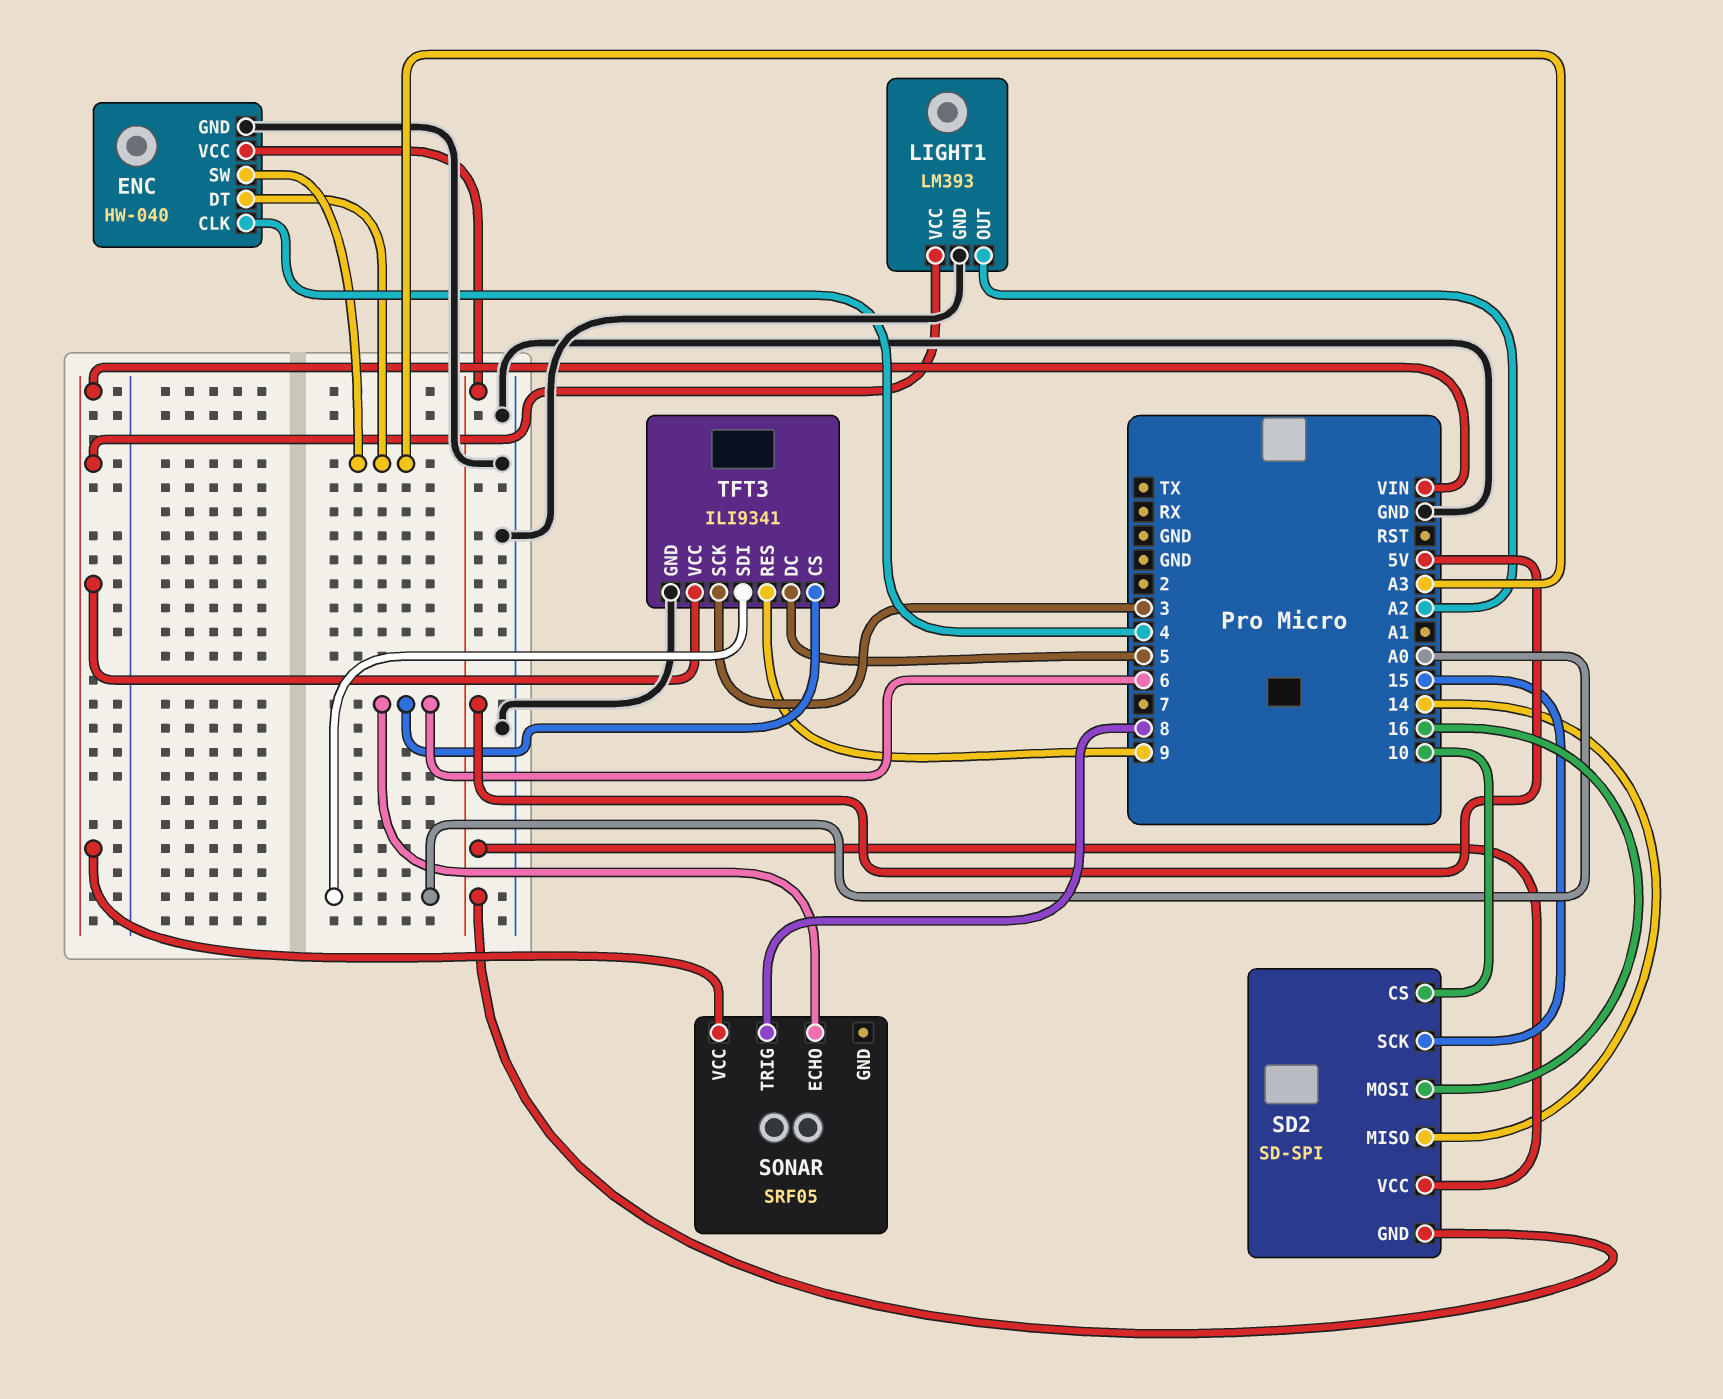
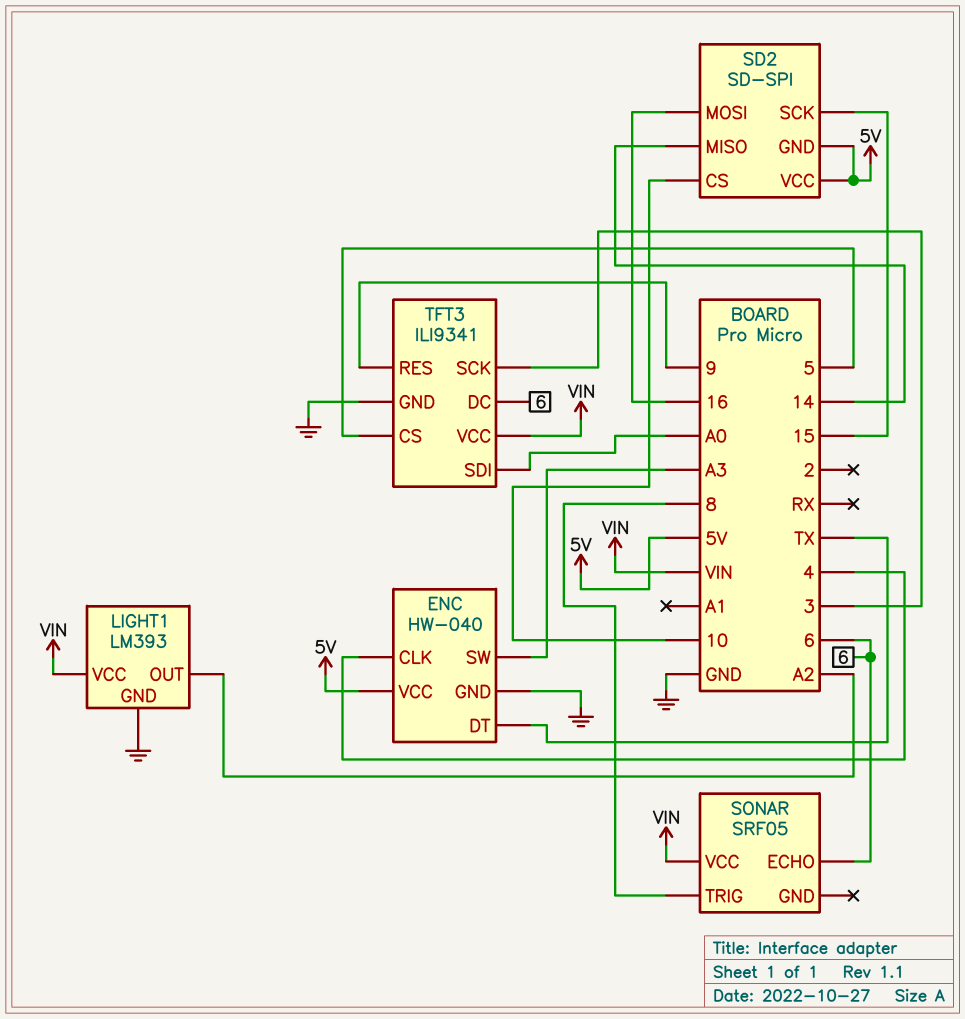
ENC pin DT: A3 -> TX
TFT3 pin CS: 6 -> 5
TFT3 pin DC: 5 -> 6

